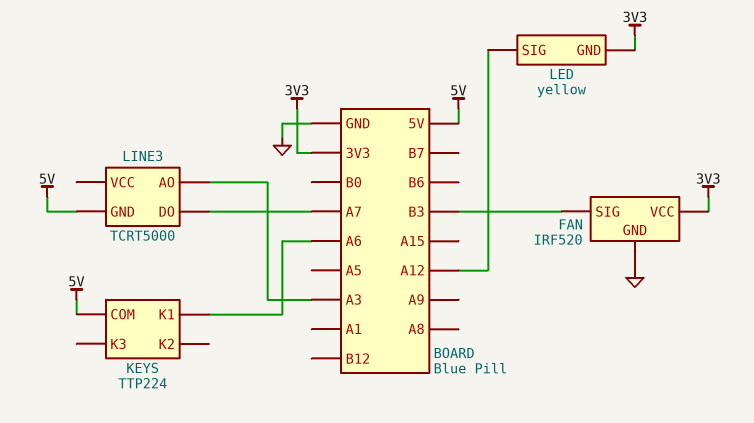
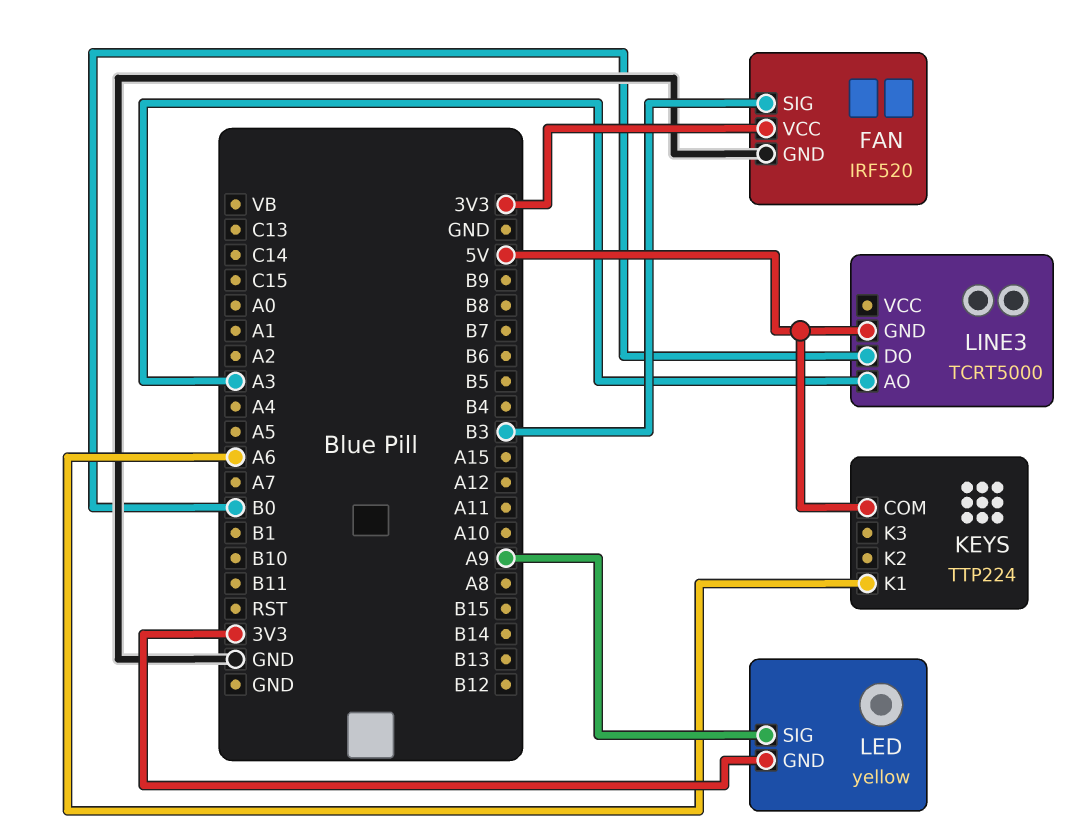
LED pin SIG: A12 -> A9
LINE3 pin DO: A7 -> B0

